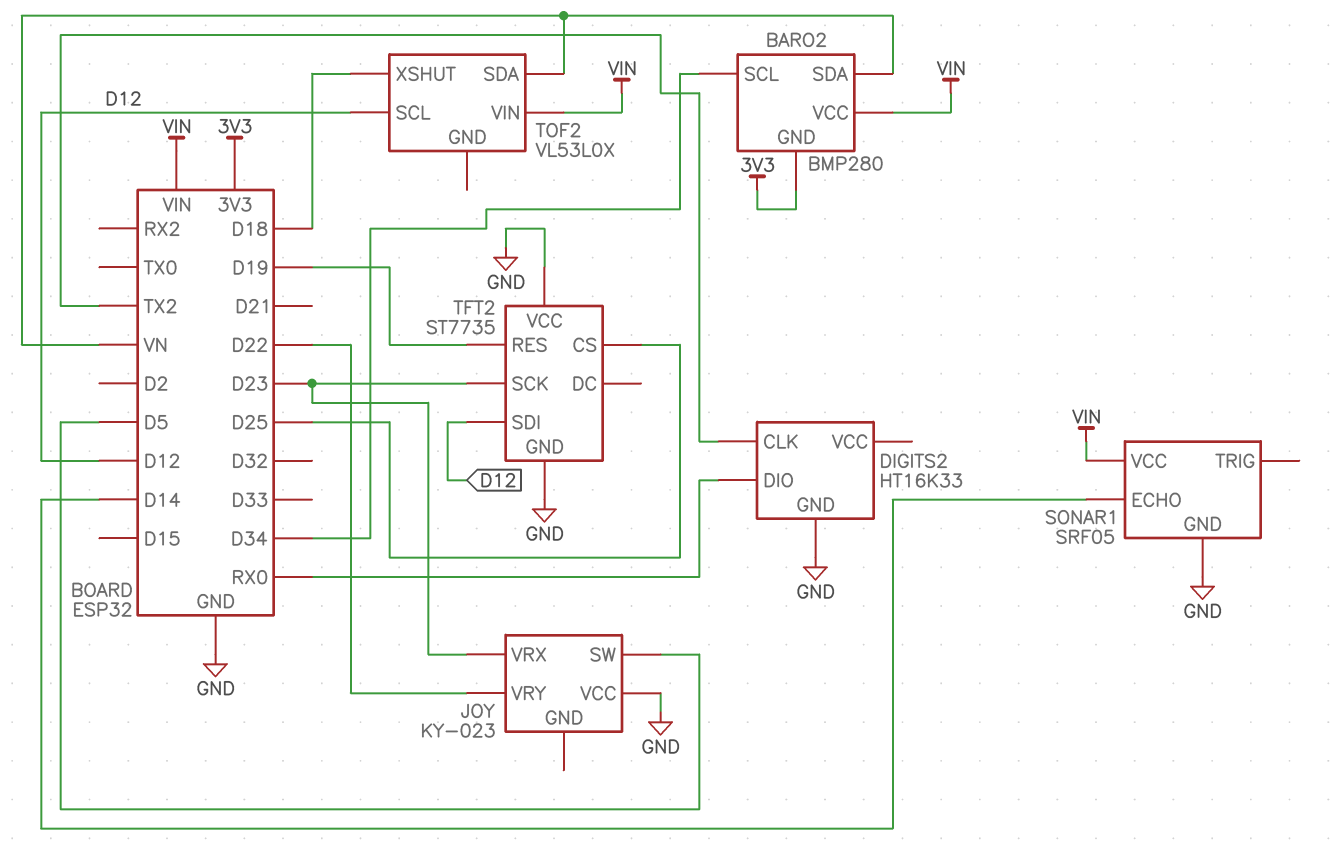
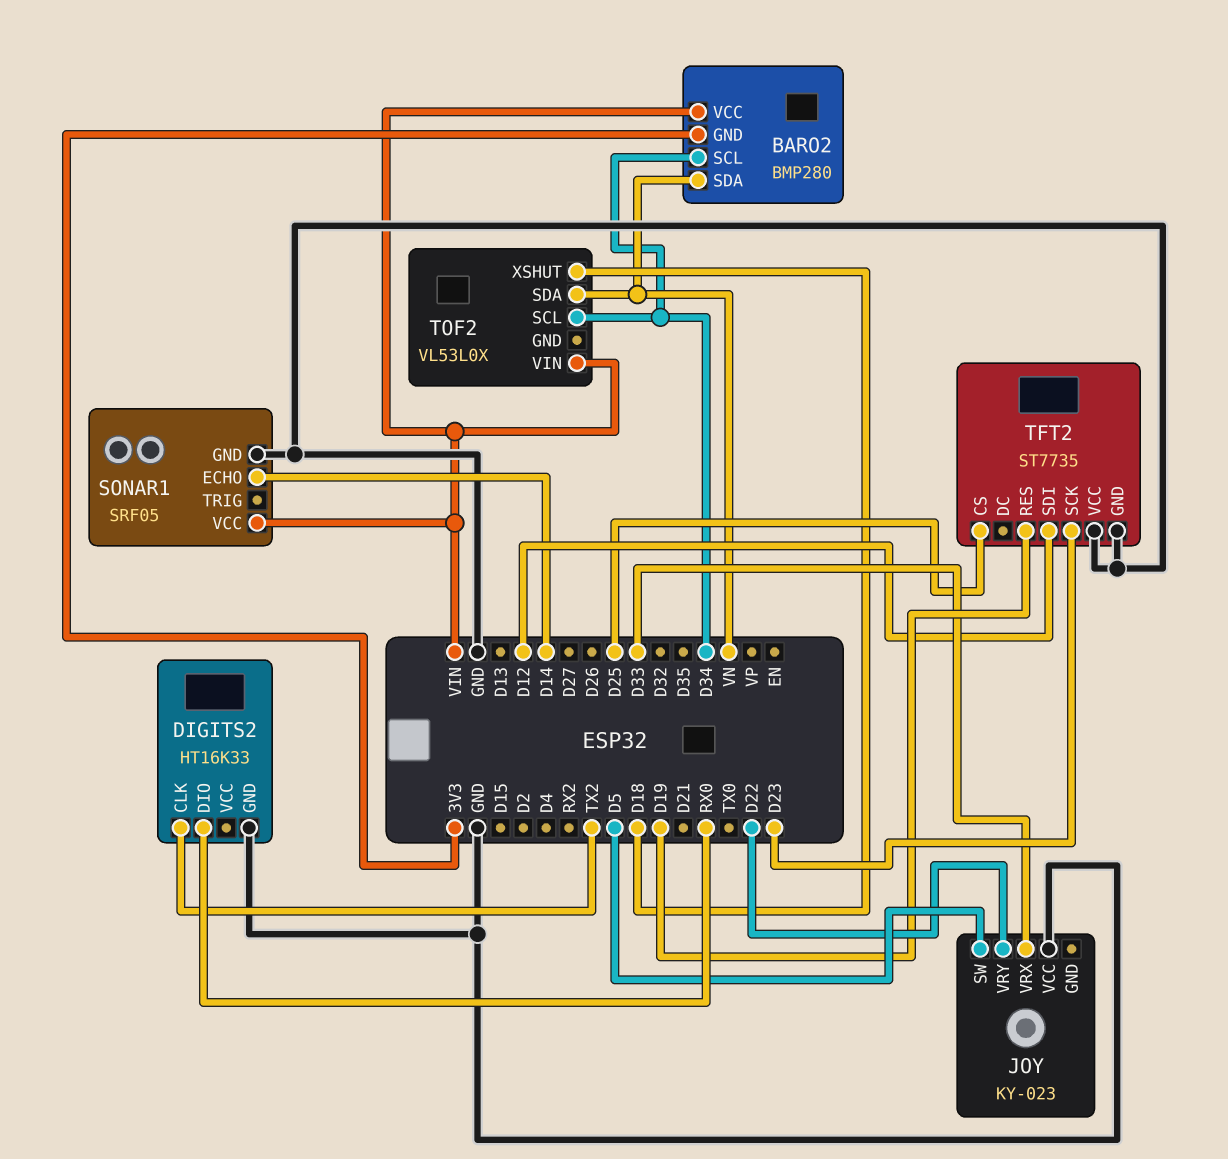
JOY pin VRX: D23 -> D33
TOF2 pin SCL: D12 -> D34

